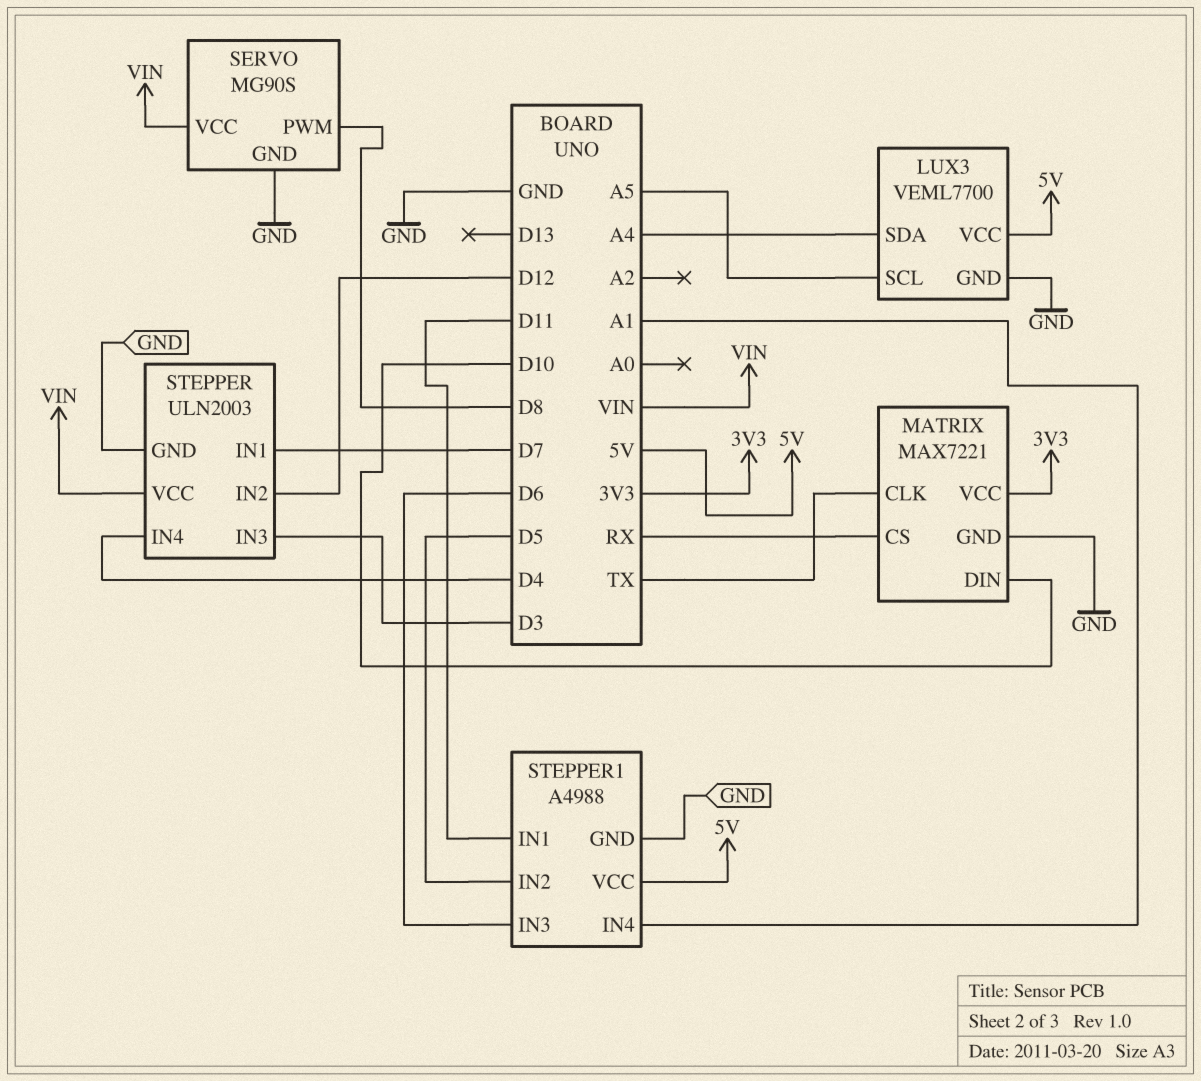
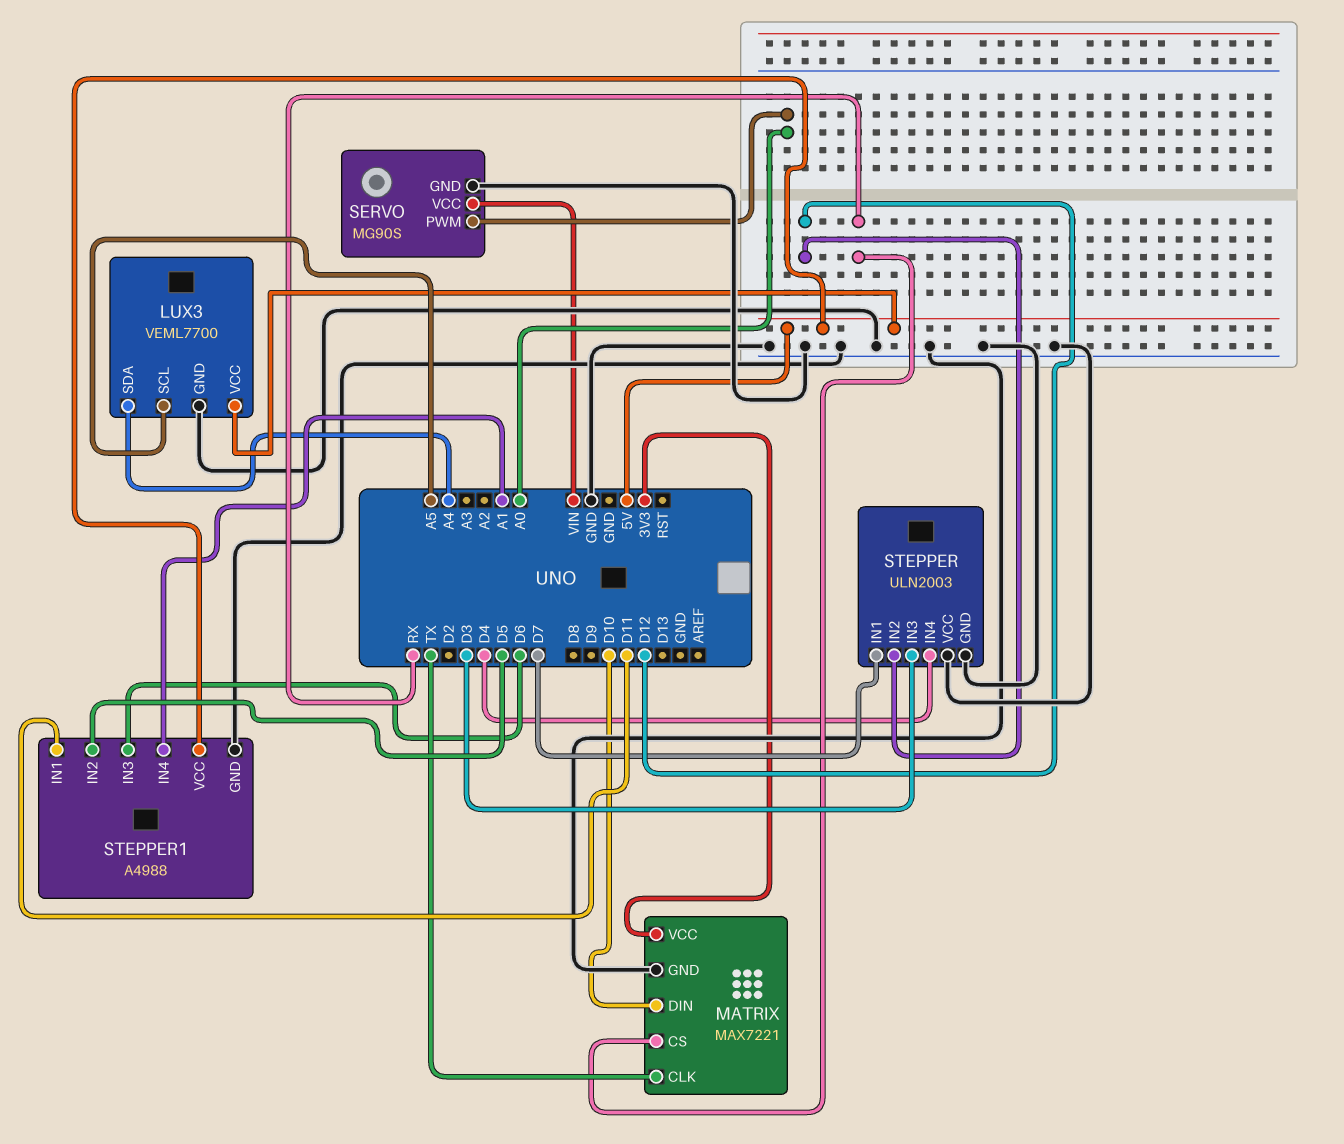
SERVO pin PWM: D8 -> A0
STEPPER pin VCC: VIN -> GND

